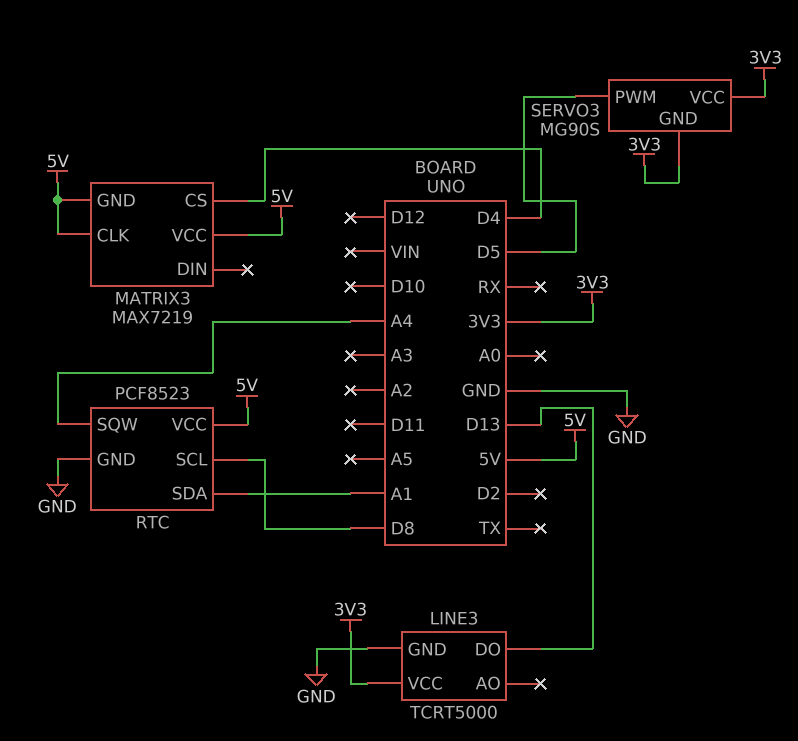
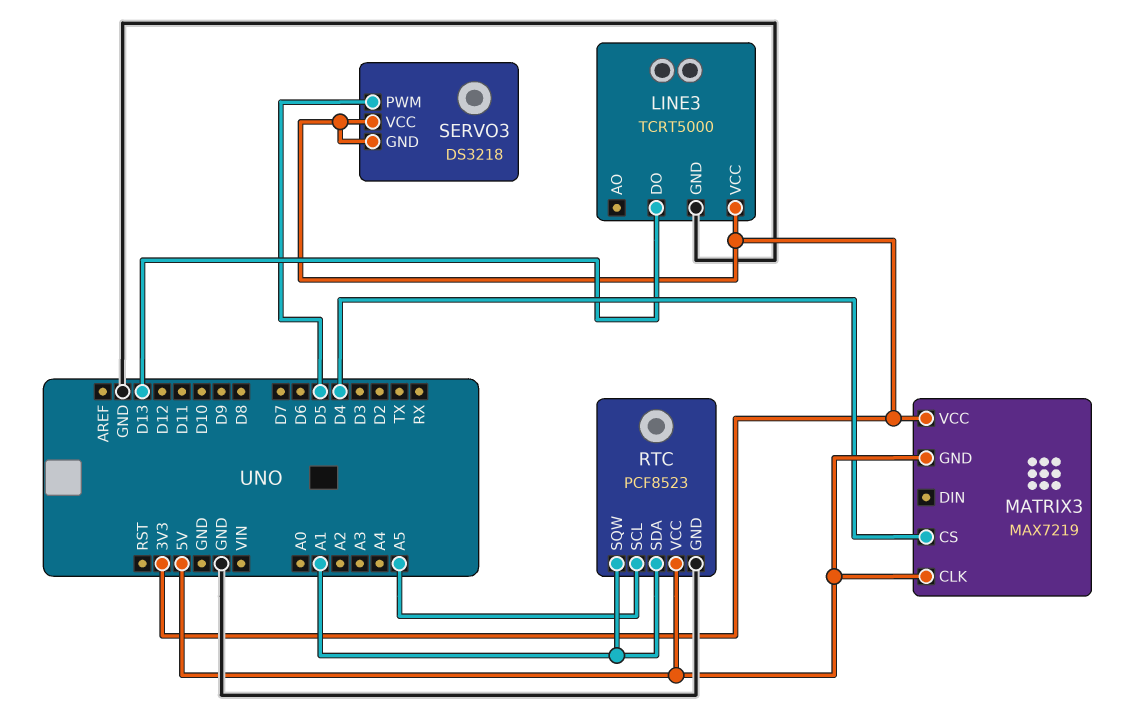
MATRIX3 pin VCC: 5V -> 3V3
RTC pin SCL: D8 -> A5
RTC pin SQW: A4 -> A1
SERVO3: MG90S -> DS3218

